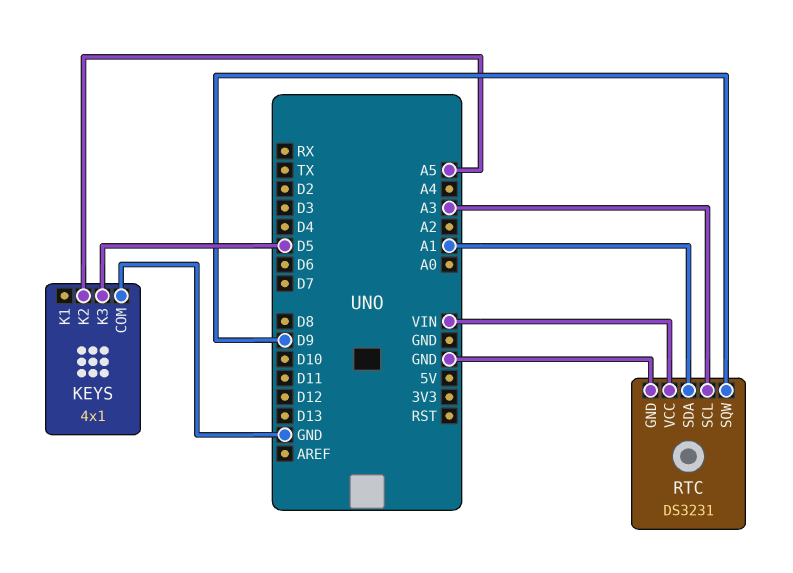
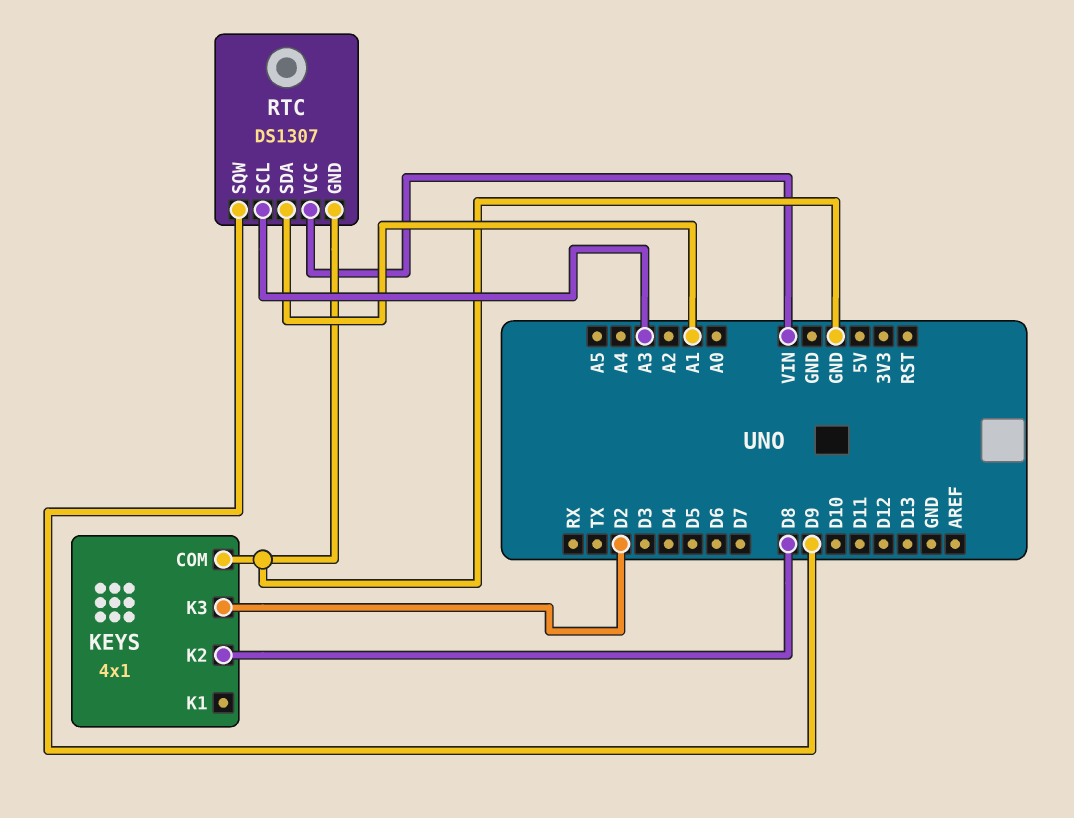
KEYS pin K2: A5 -> D8
KEYS pin K3: D5 -> D2
RTC: DS3231 -> DS1307

